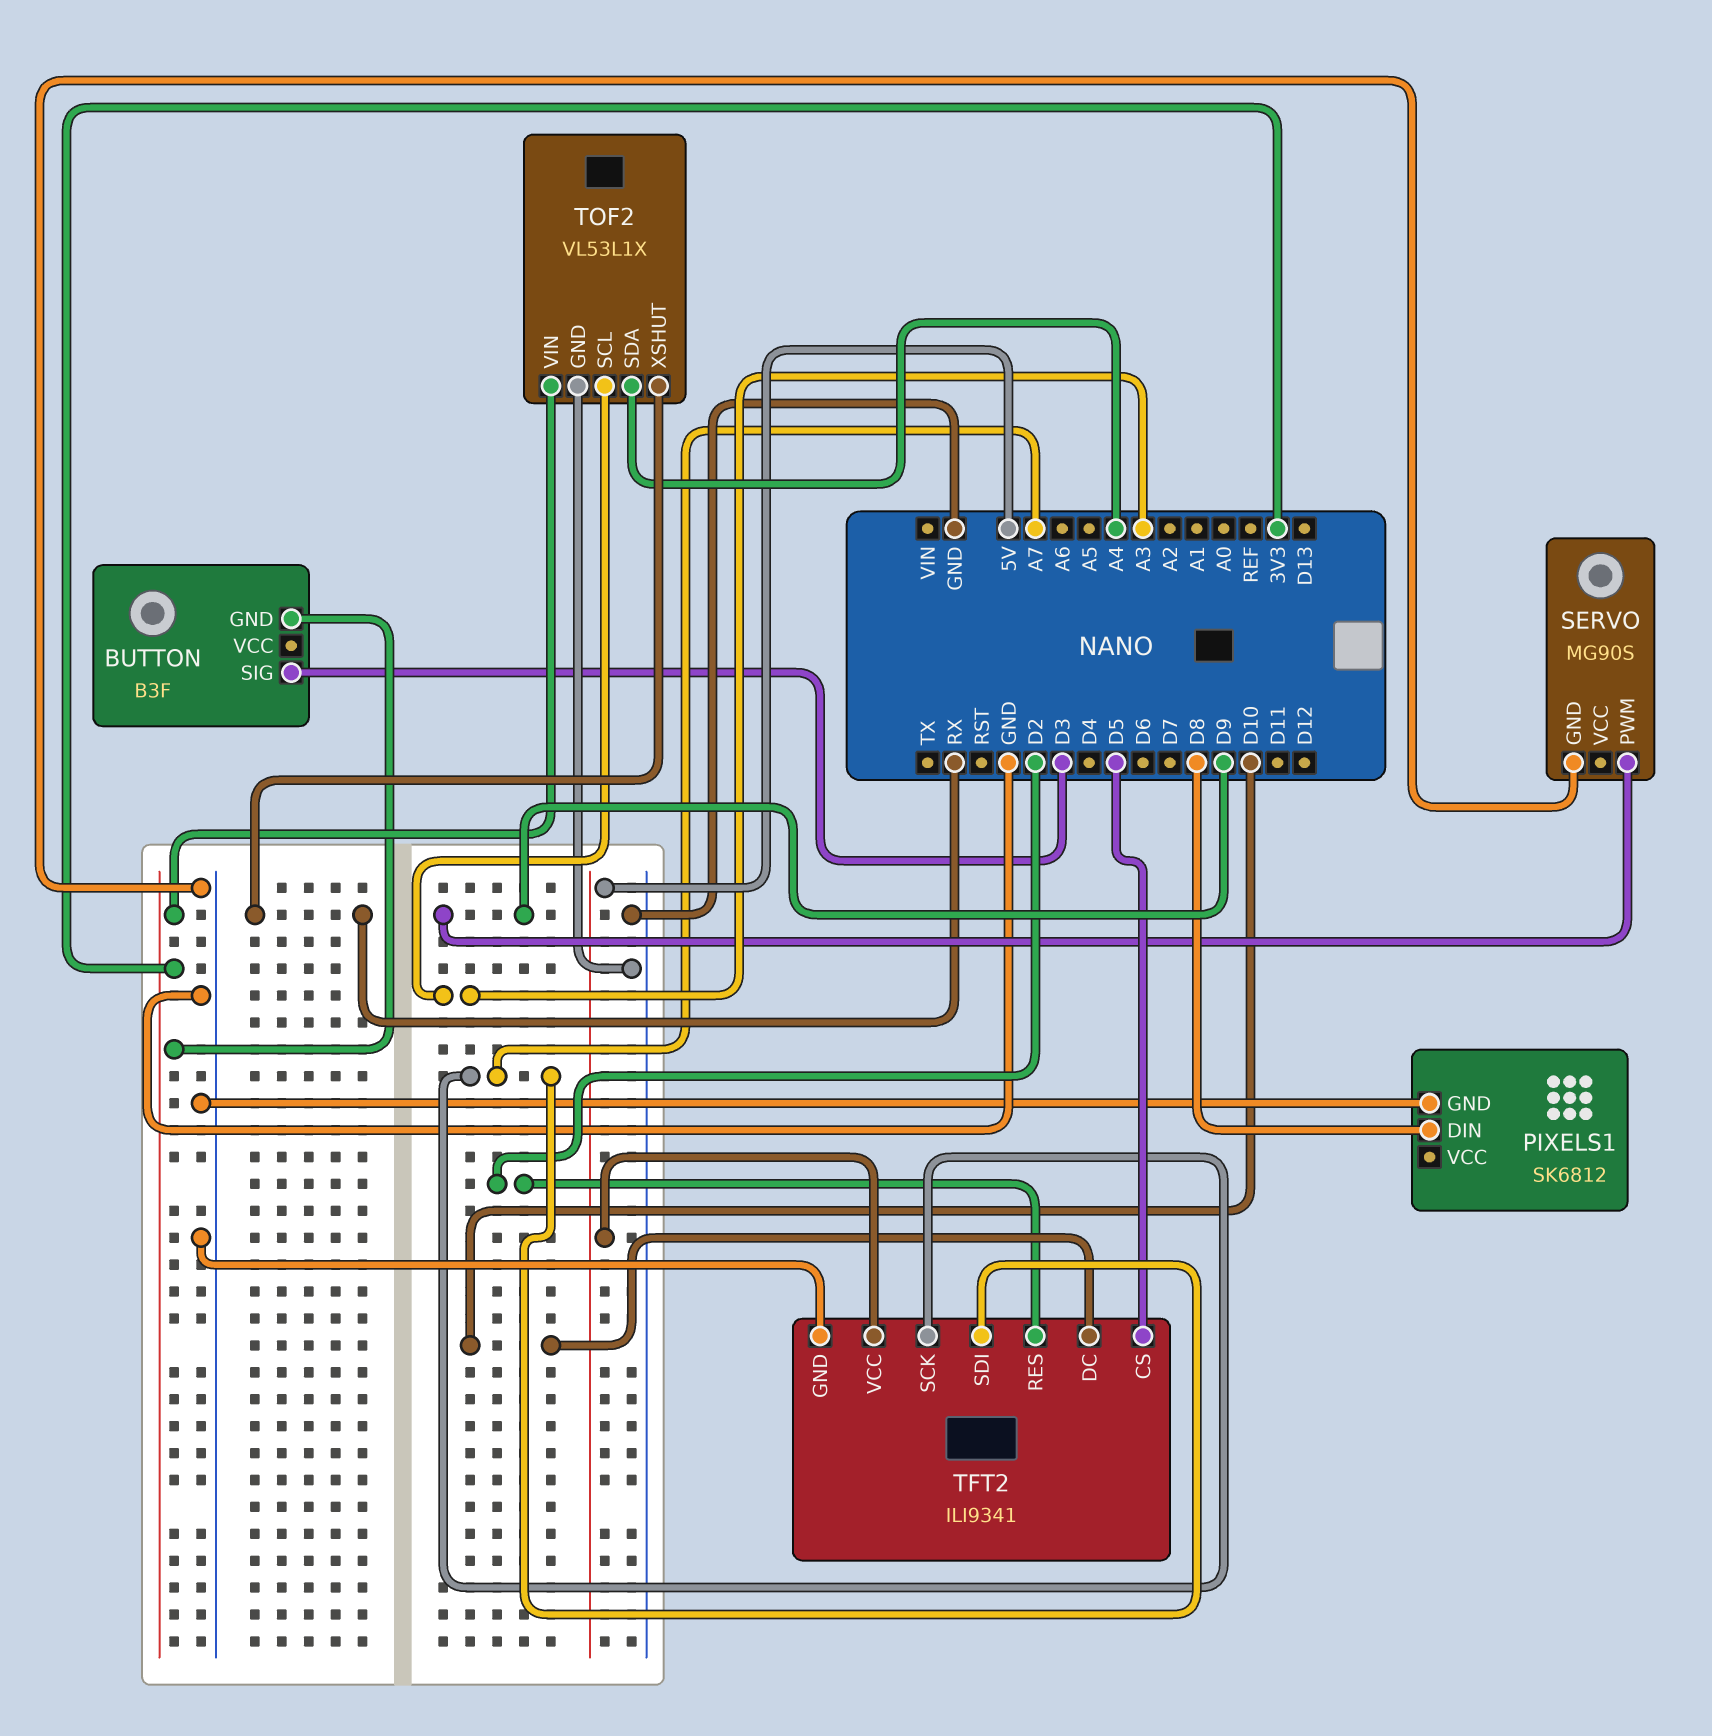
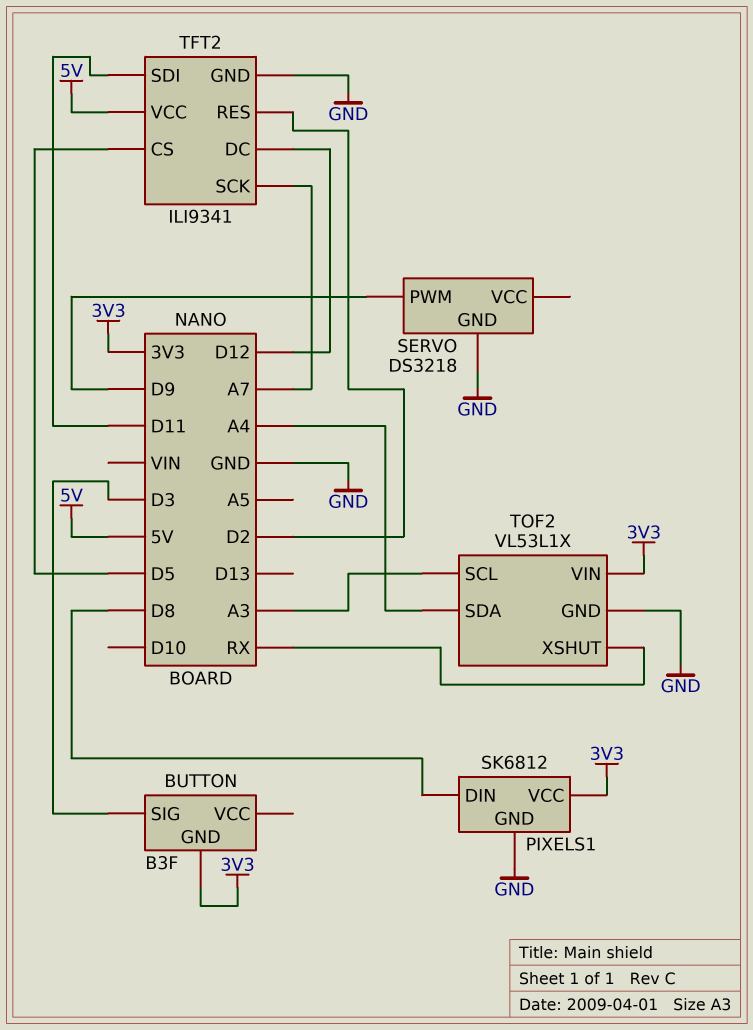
PIXELS1 pin VCC: none -> 3V3
SERVO: MG90S -> DS3218
TFT2 pin DC: D10 -> D12
TFT2 pin SDI: A7 -> D11

